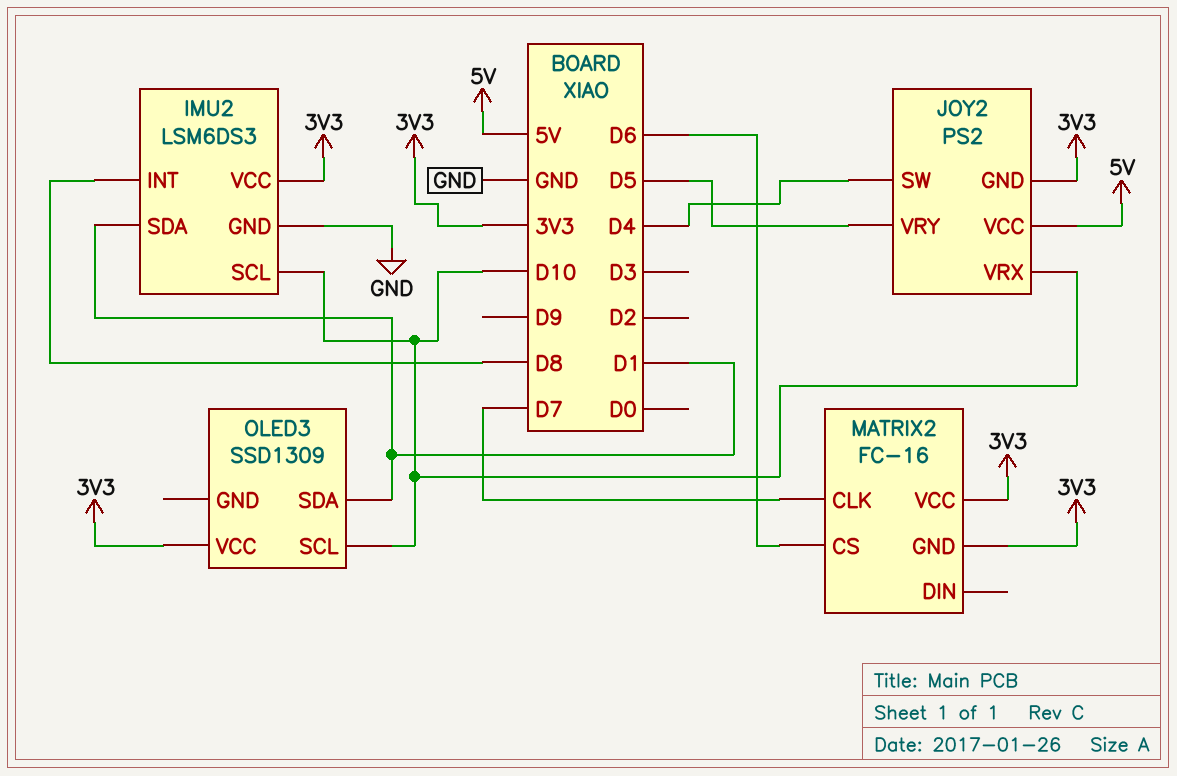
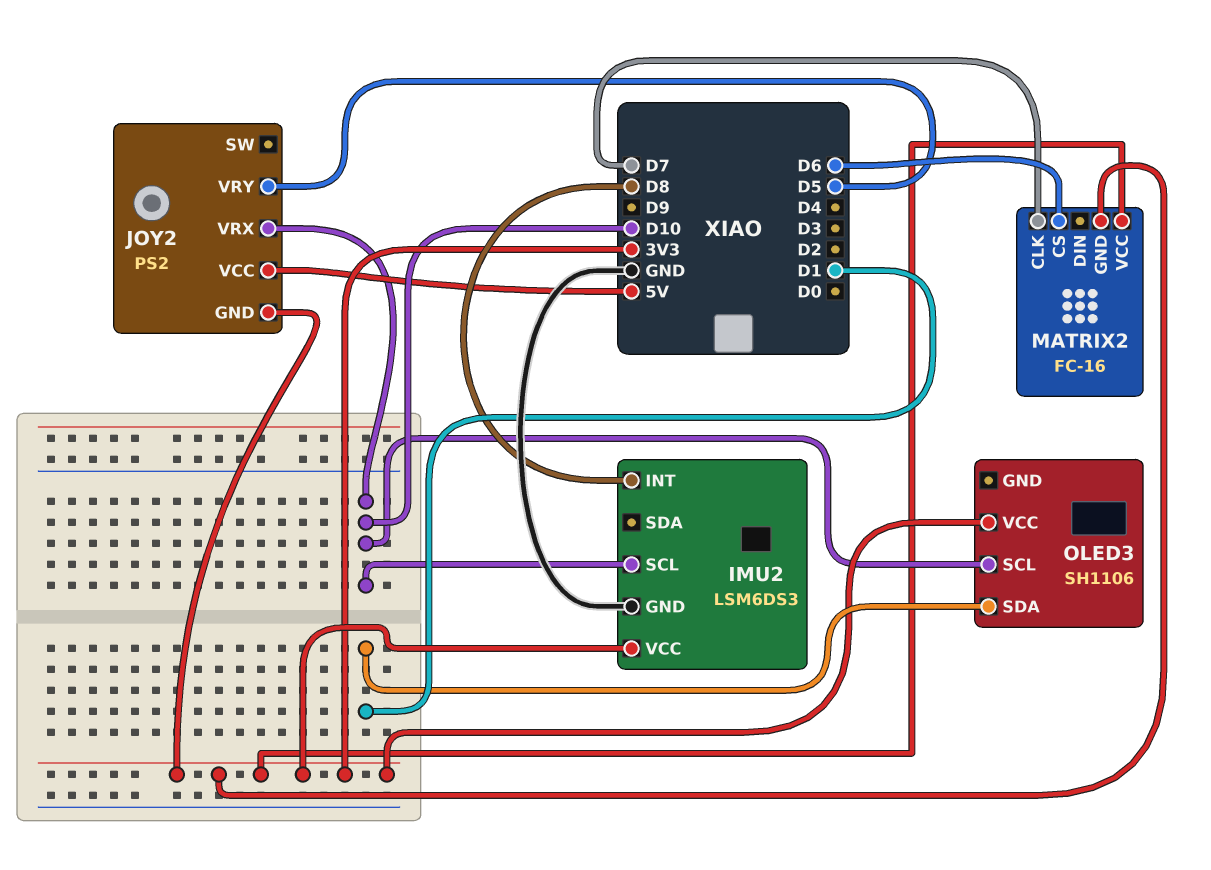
IMU2 pin SDA: D1 -> none
JOY2 pin SW: D4 -> none
OLED3: SSD1309 -> SH1106

